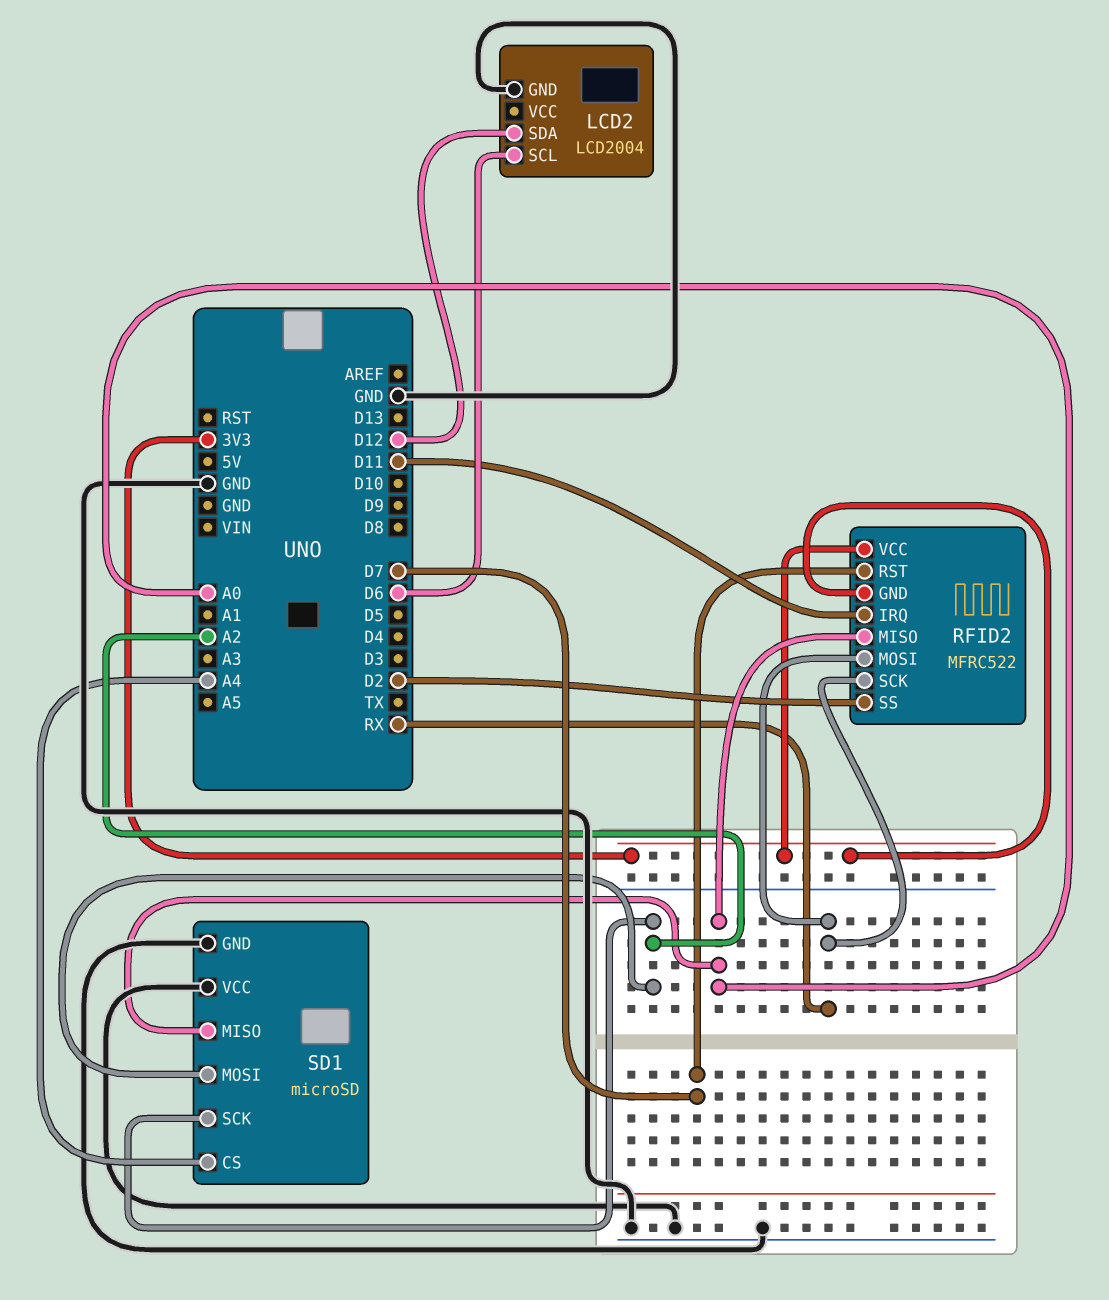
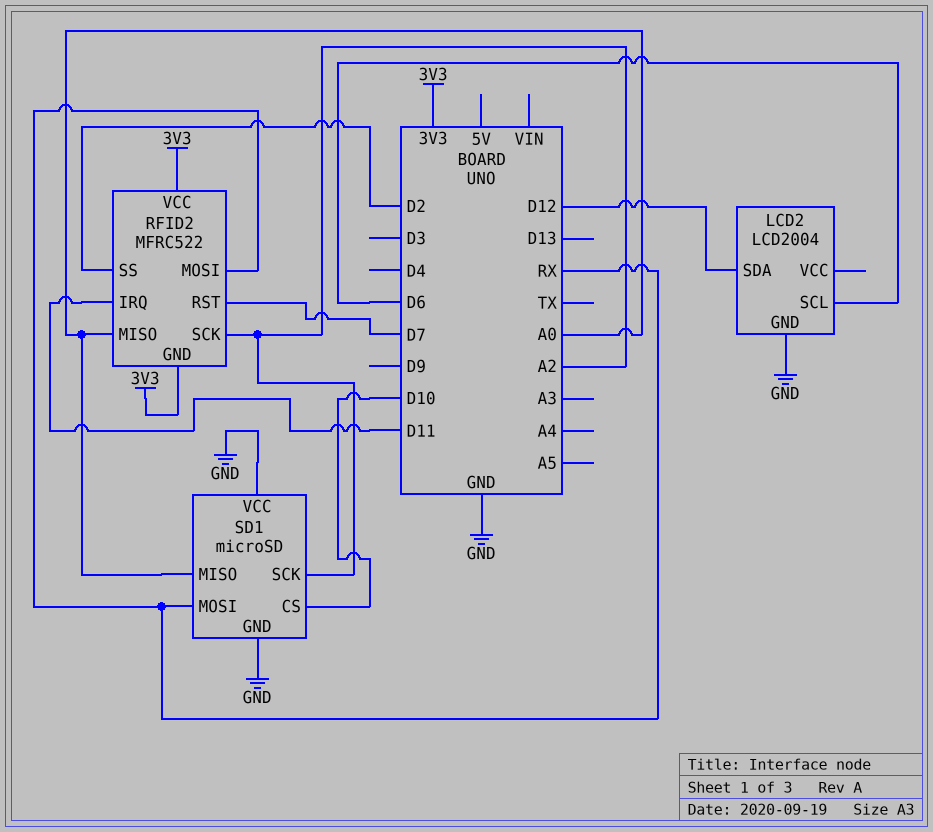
RFID2 pin SCK: RX -> A2
SD1 pin CS: A4 -> D10
SD1 pin MOSI: A2 -> RX

